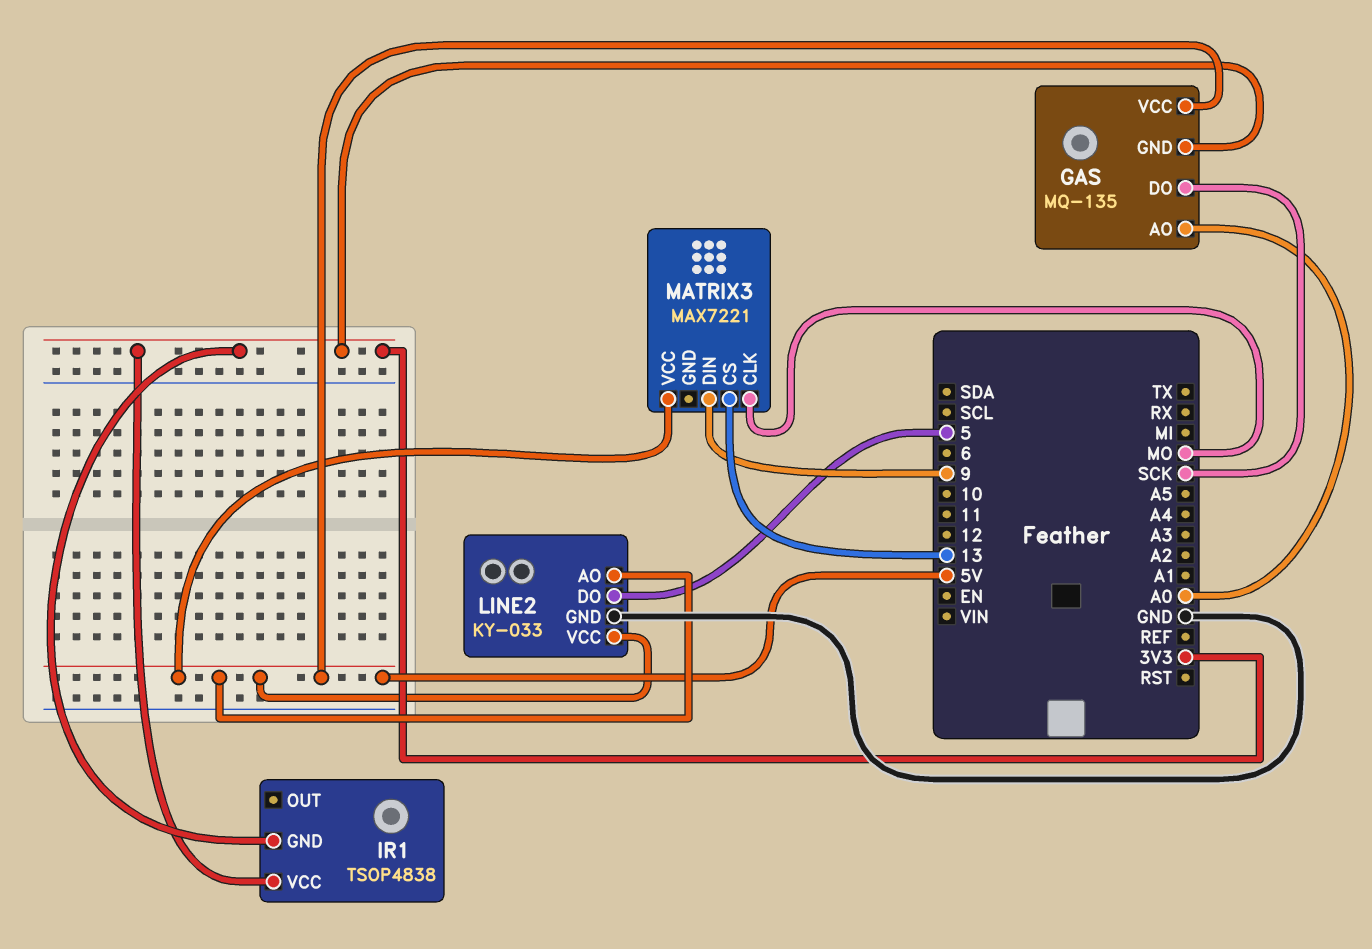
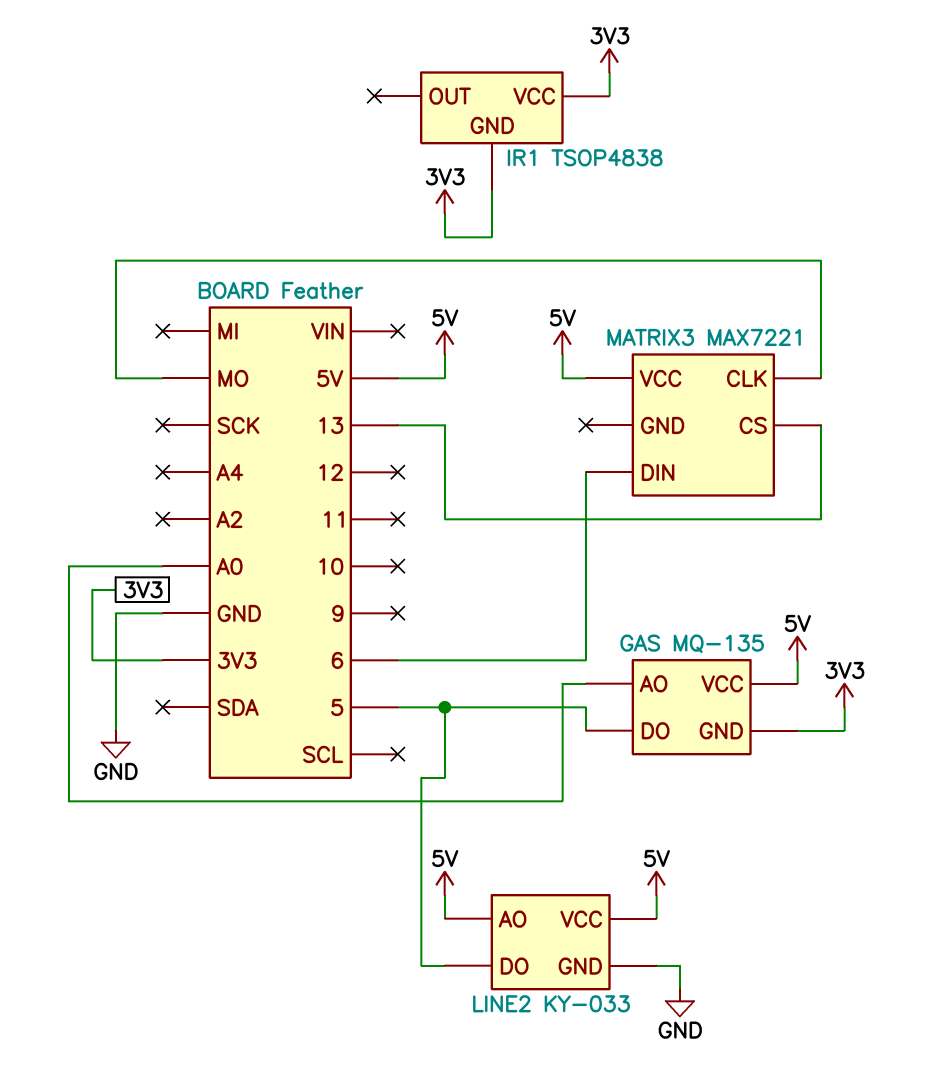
GAS pin DO: SCK -> 5
MATRIX3 pin DIN: 9 -> 6

